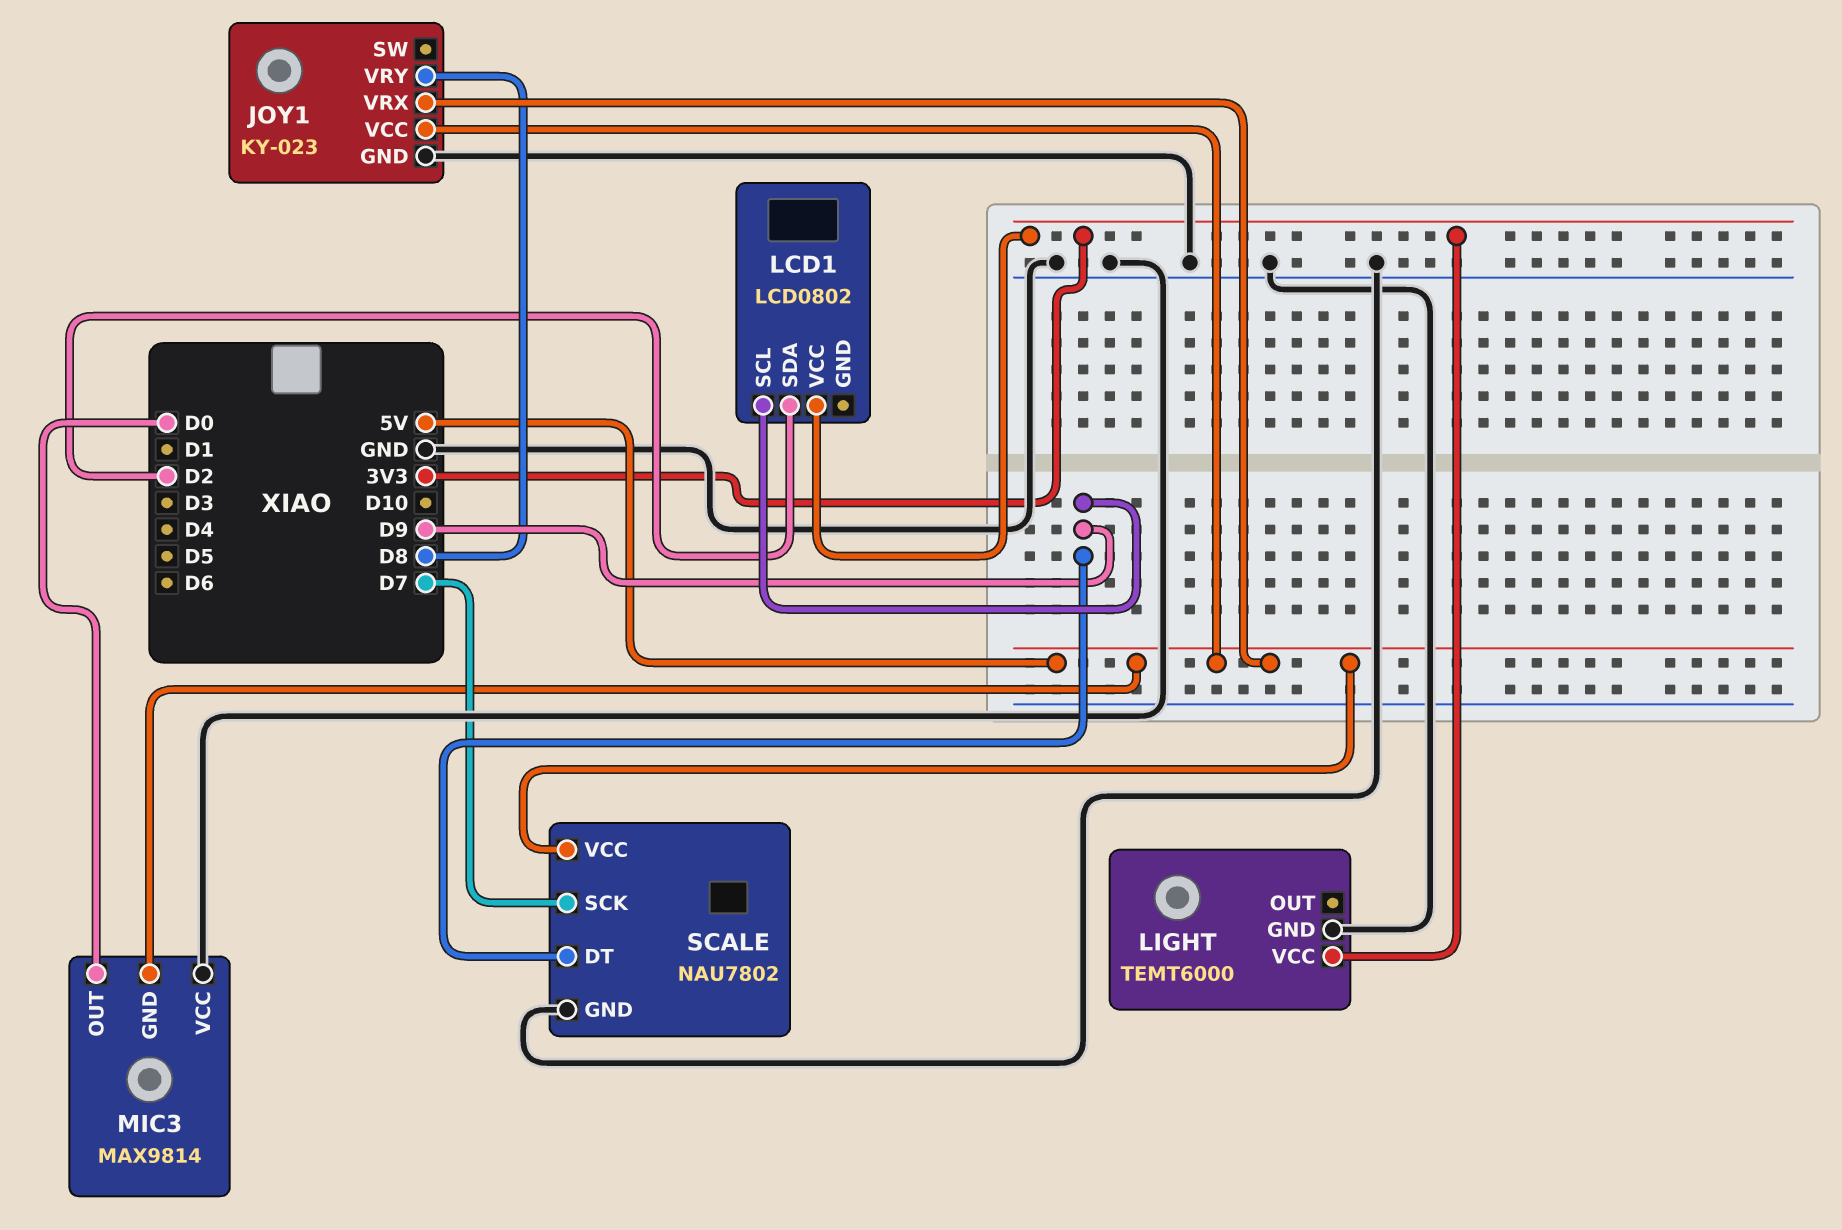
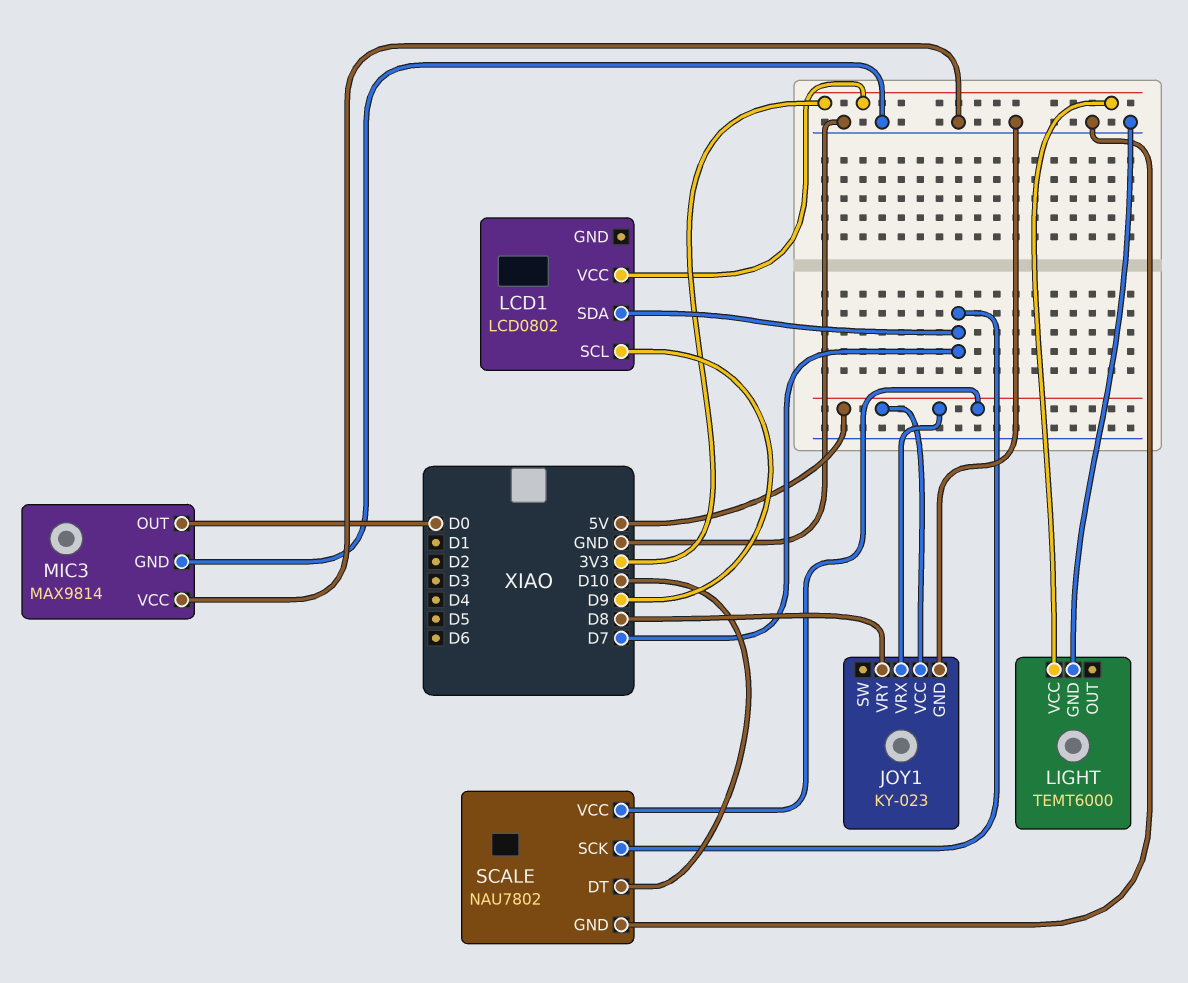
LCD1 pin SDA: D2 -> D7
MIC3 pin GND: 5V -> GND
SCALE pin DT: D9 -> D10

